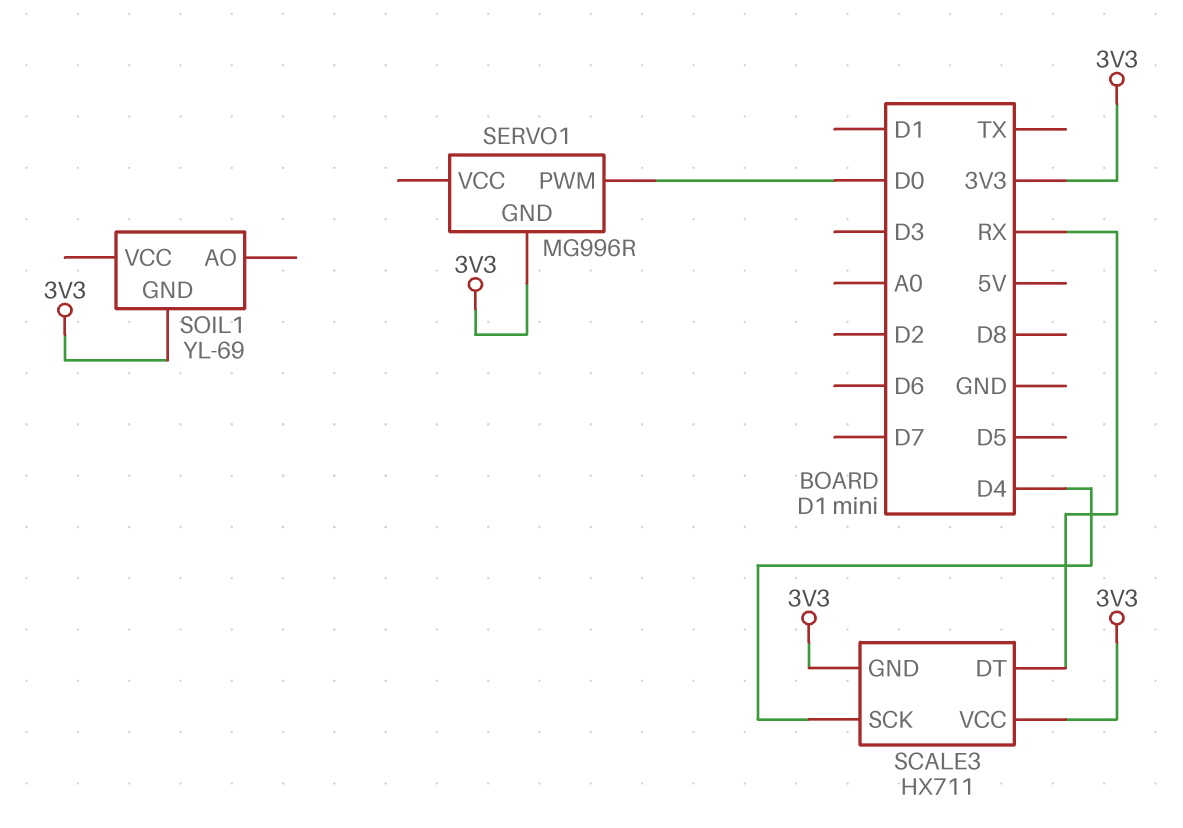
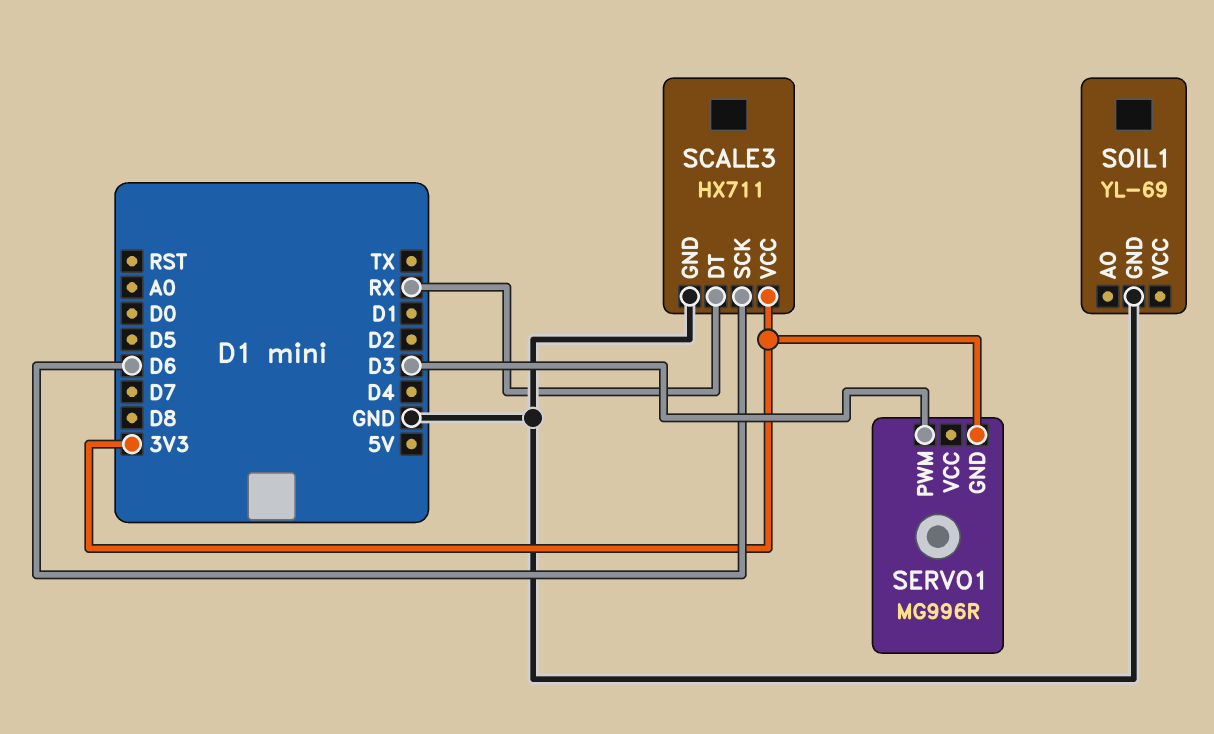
SCALE3 pin GND: 3V3 -> GND
SCALE3 pin SCK: D4 -> D6
SERVO1 pin PWM: D0 -> D3
SOIL1 pin GND: 3V3 -> GND

